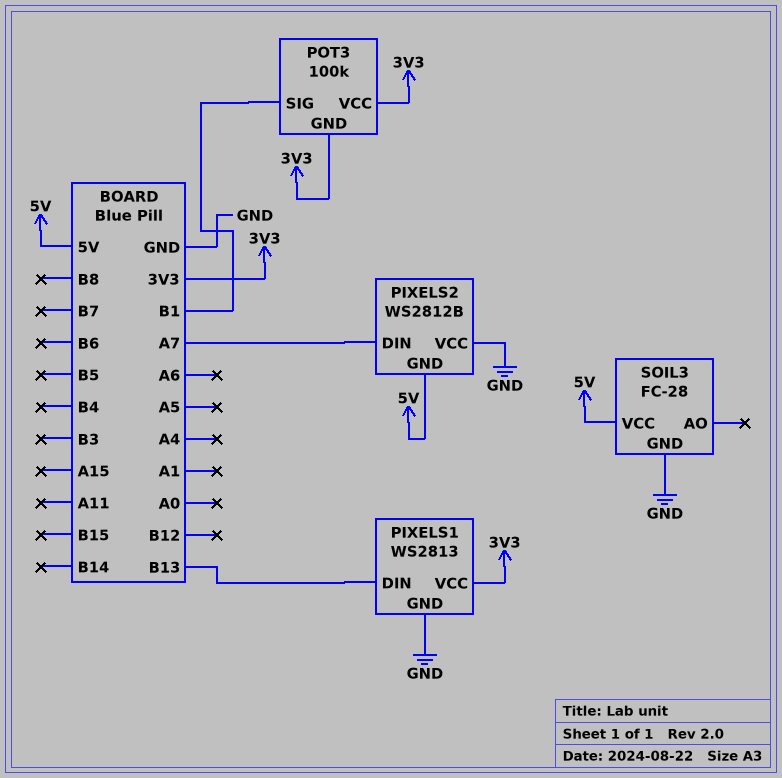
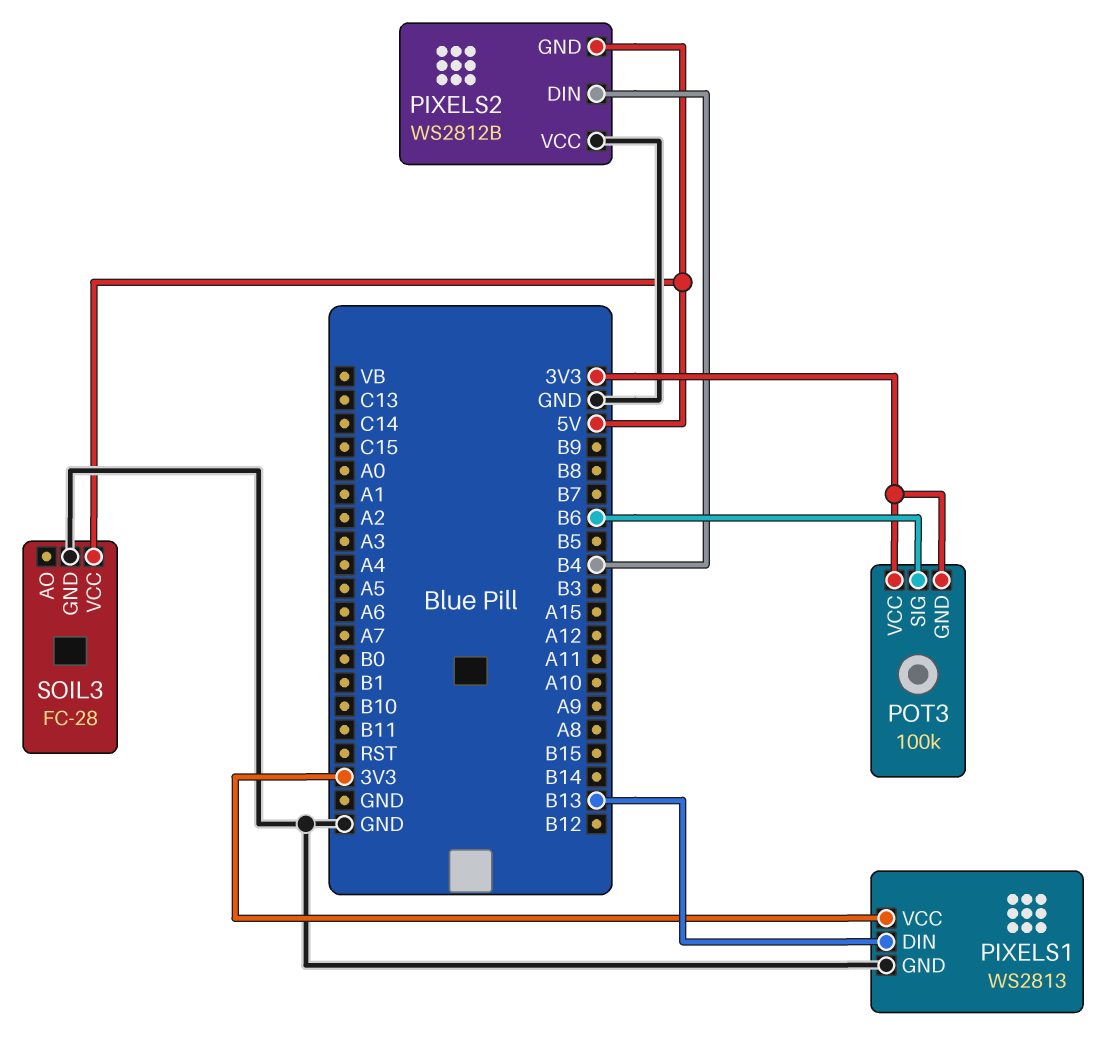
PIXELS2 pin DIN: A7 -> B4
POT3 pin SIG: B1 -> B6

